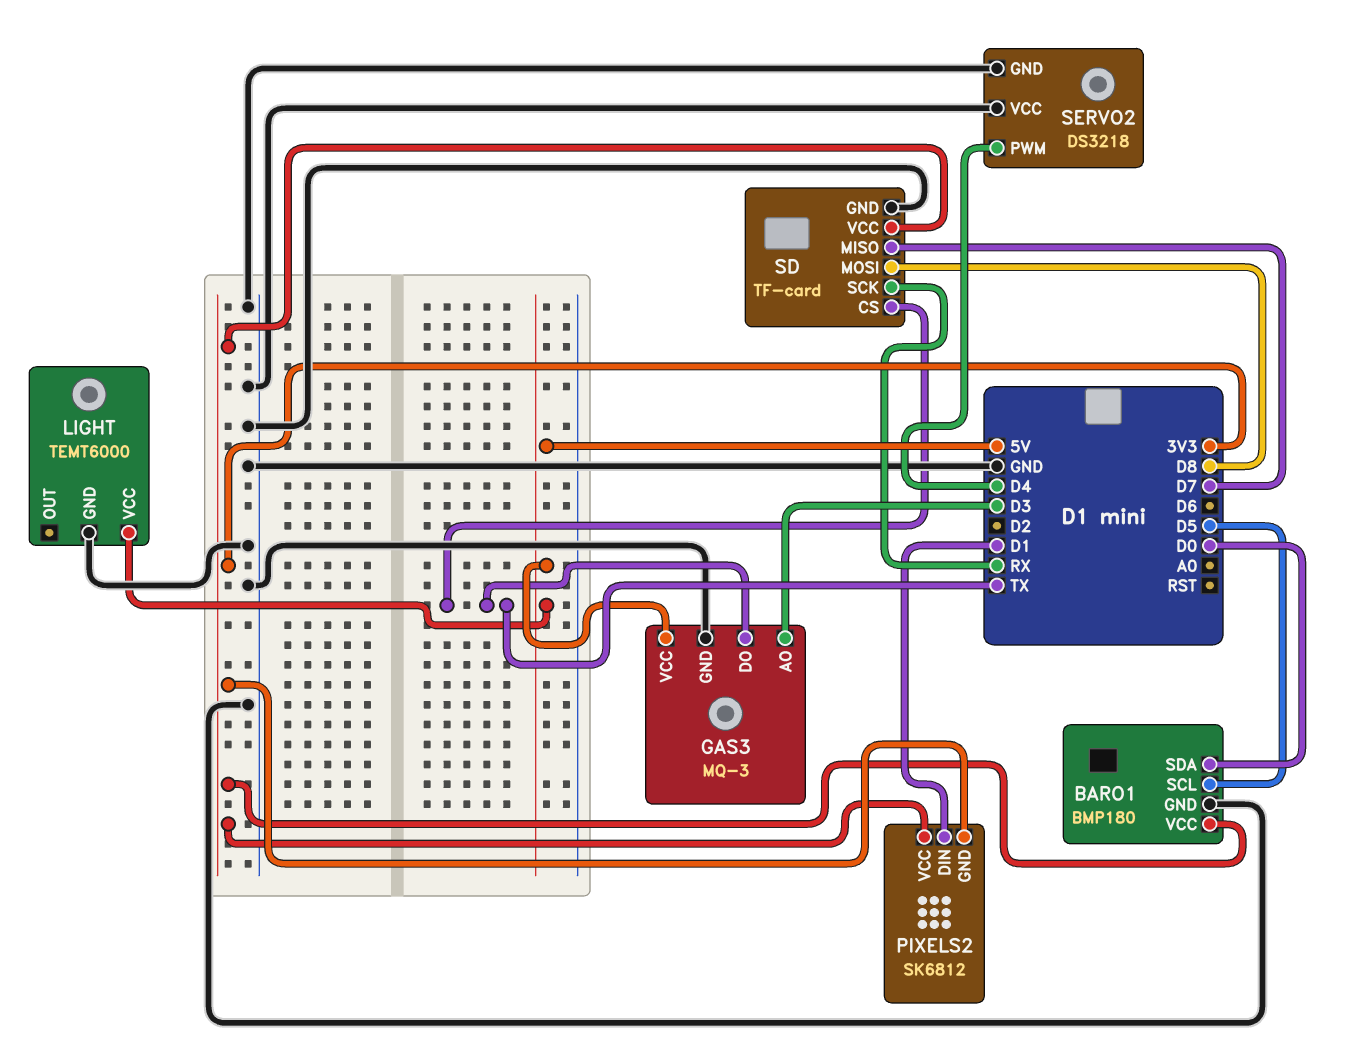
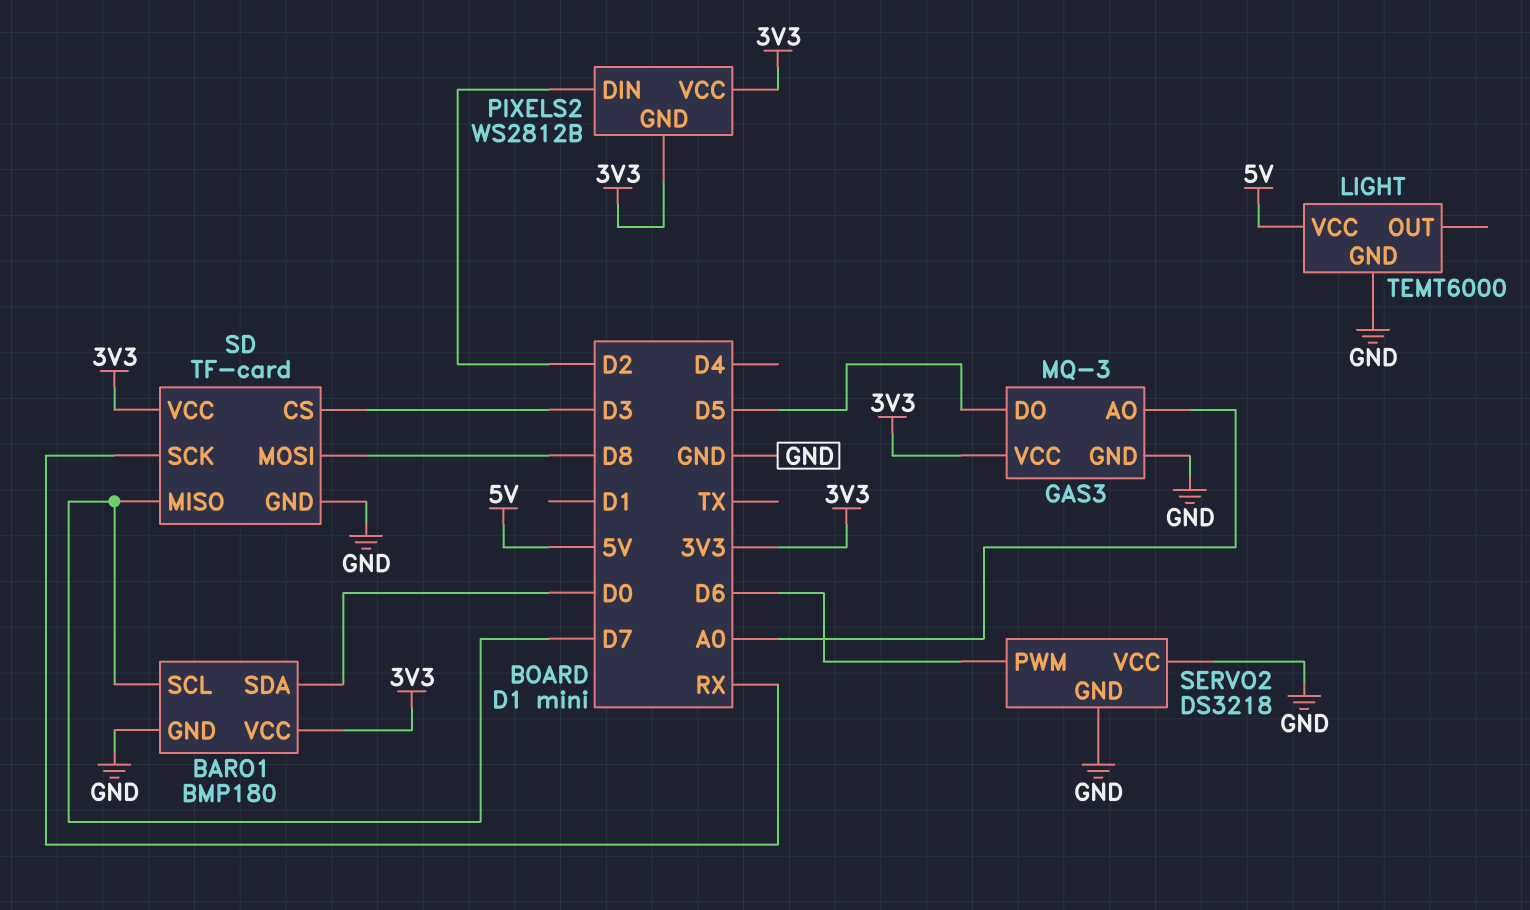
BARO1 pin SCL: D5 -> D7
GAS3 pin AO: D3 -> A0
GAS3 pin DO: TX -> D5
GAS3 pin VCC: 5V -> 3V3
PIXELS2: SK6812 -> WS2812B
PIXELS2 pin DIN: D1 -> D2
SD pin CS: TX -> D3
SERVO2 pin PWM: D4 -> D6

